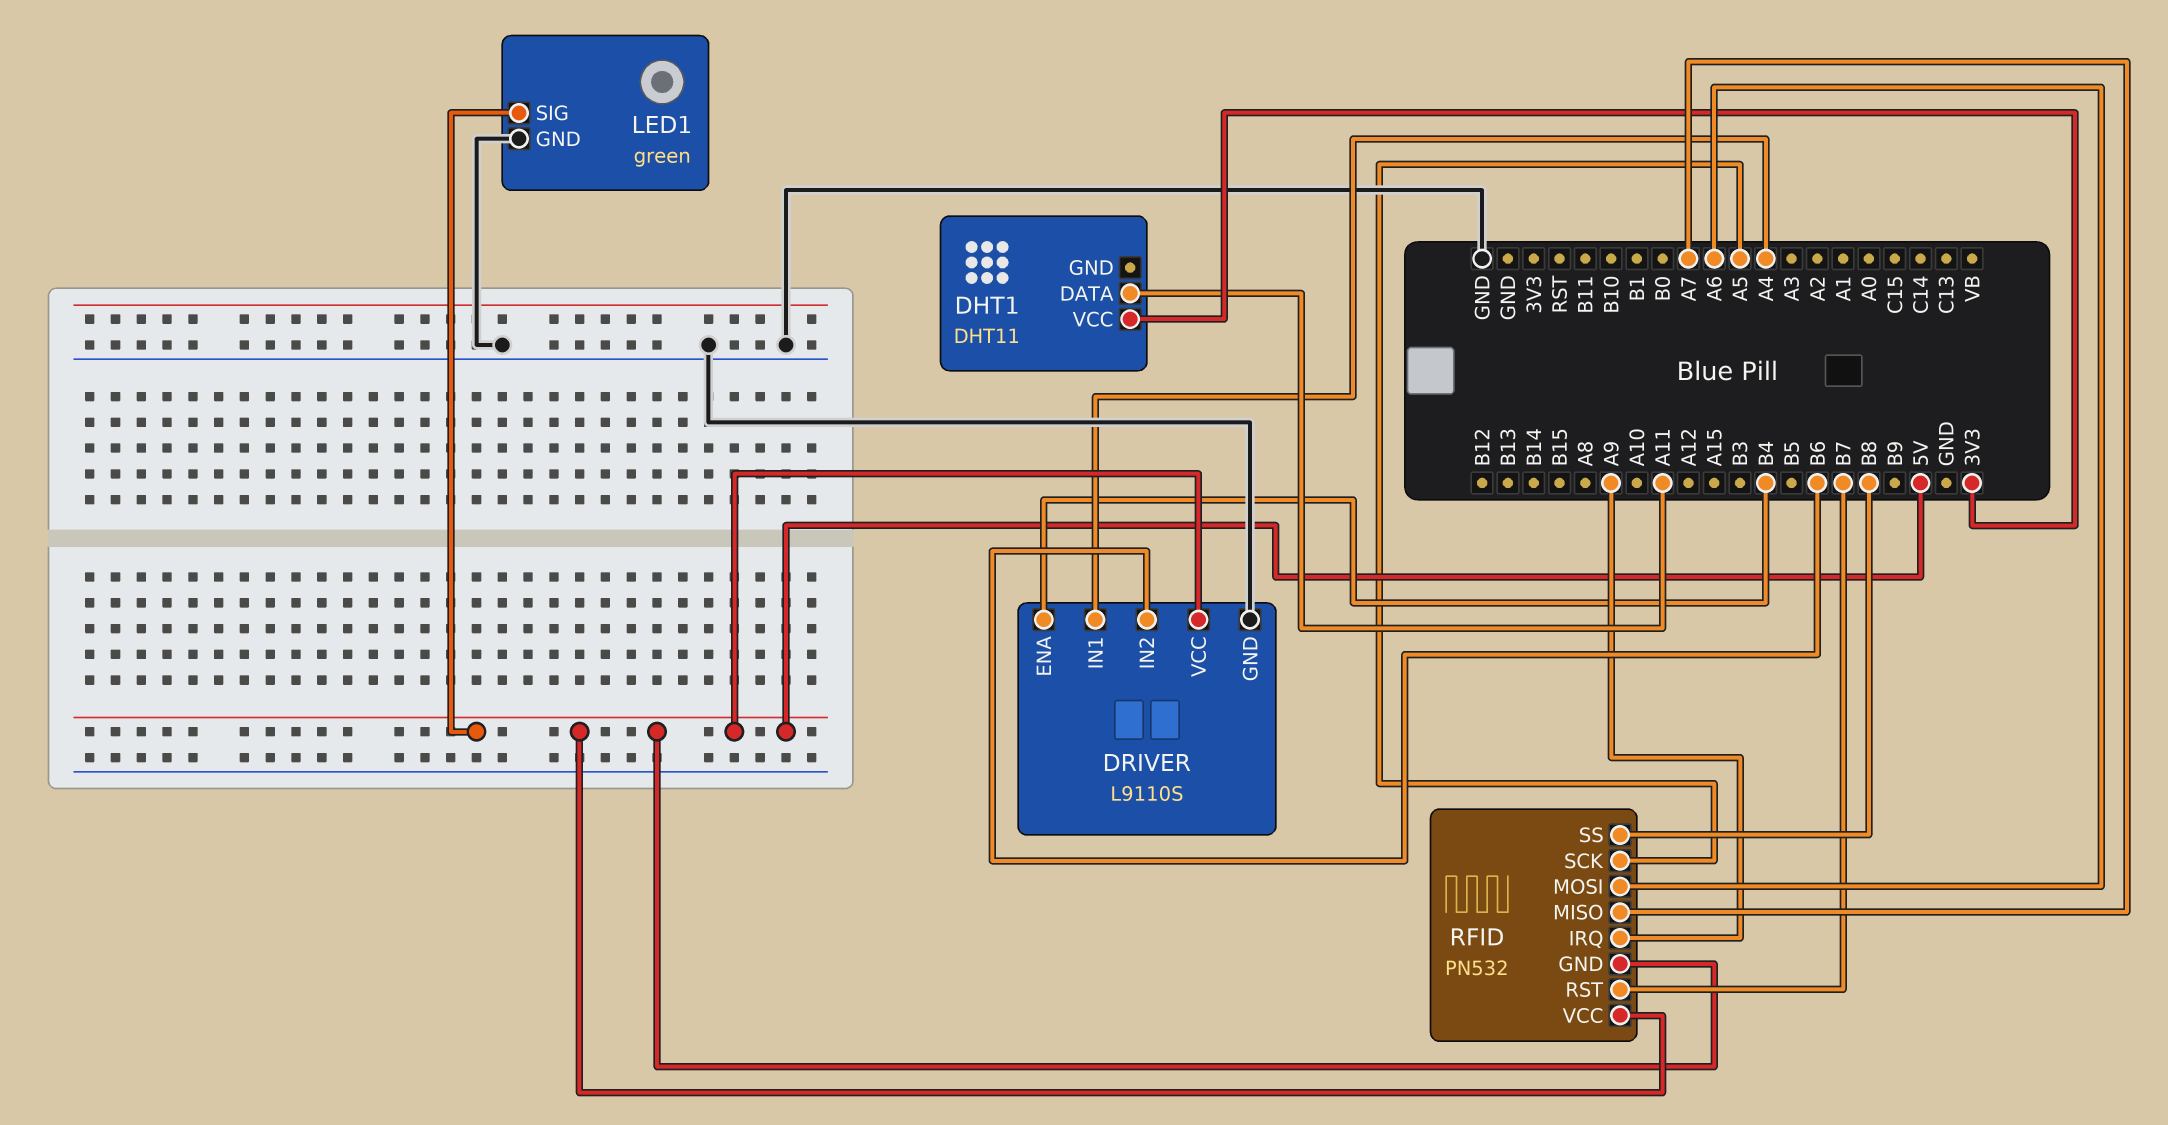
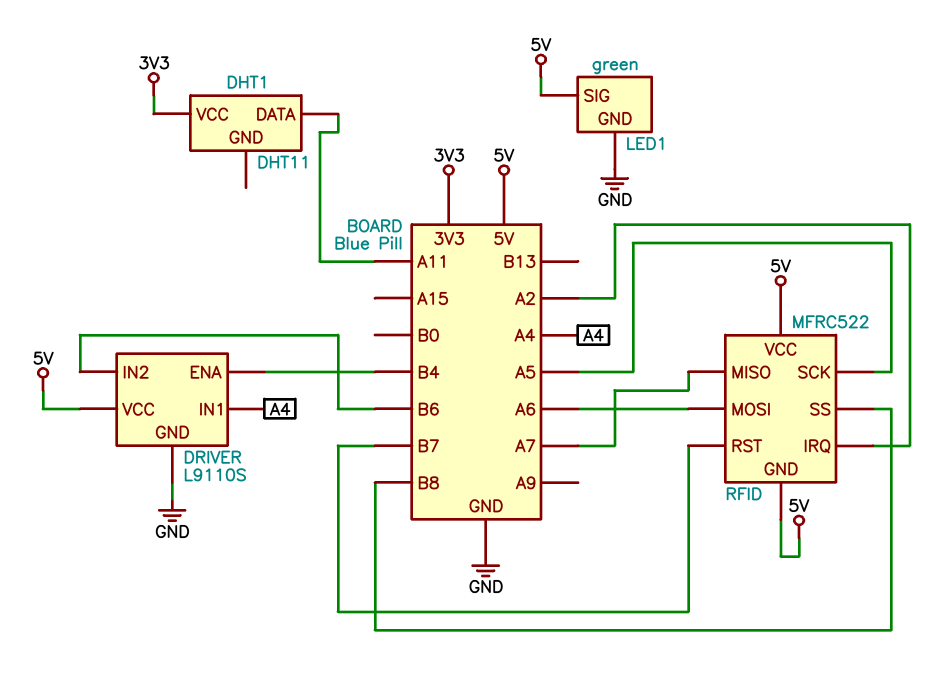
RFID: PN532 -> MFRC522
RFID pin IRQ: A9 -> A2

